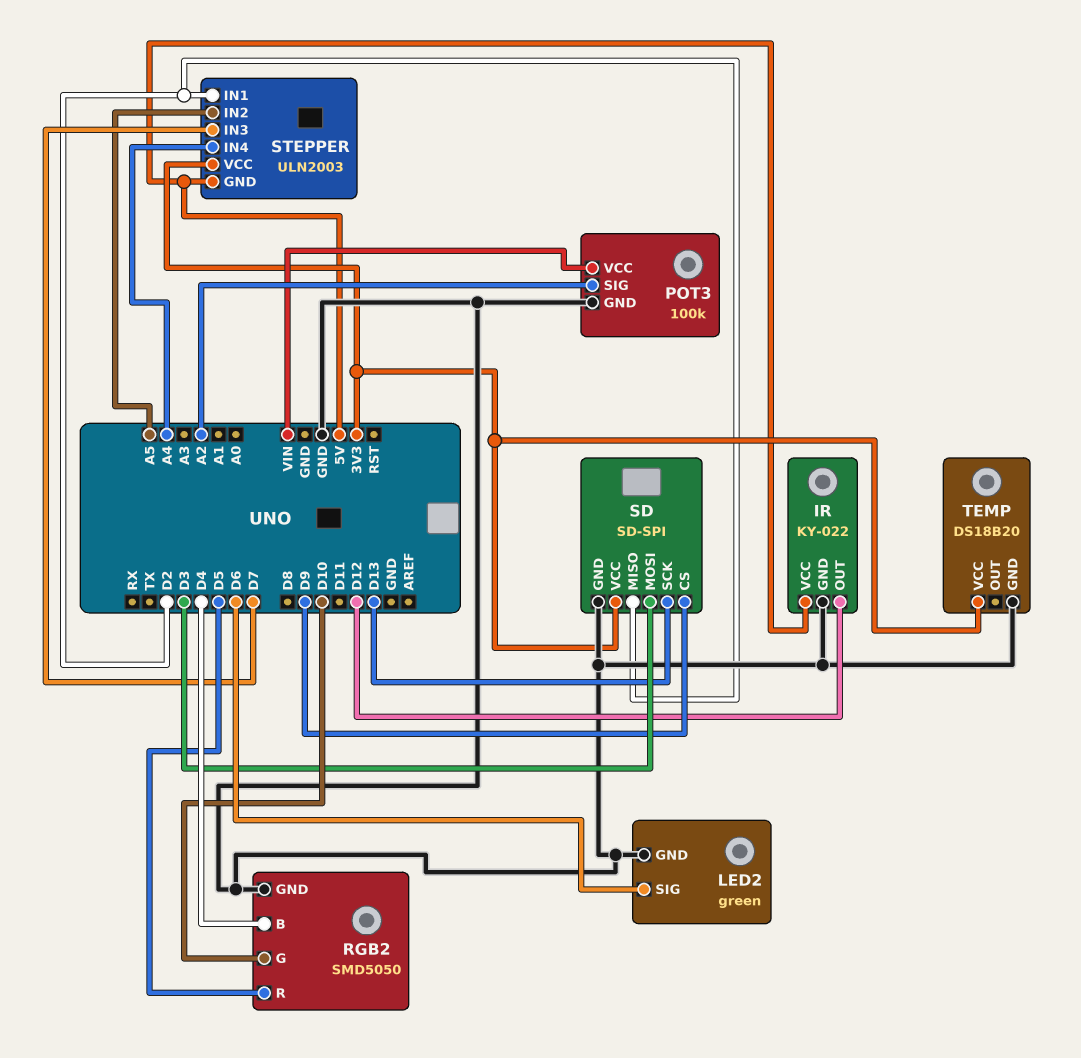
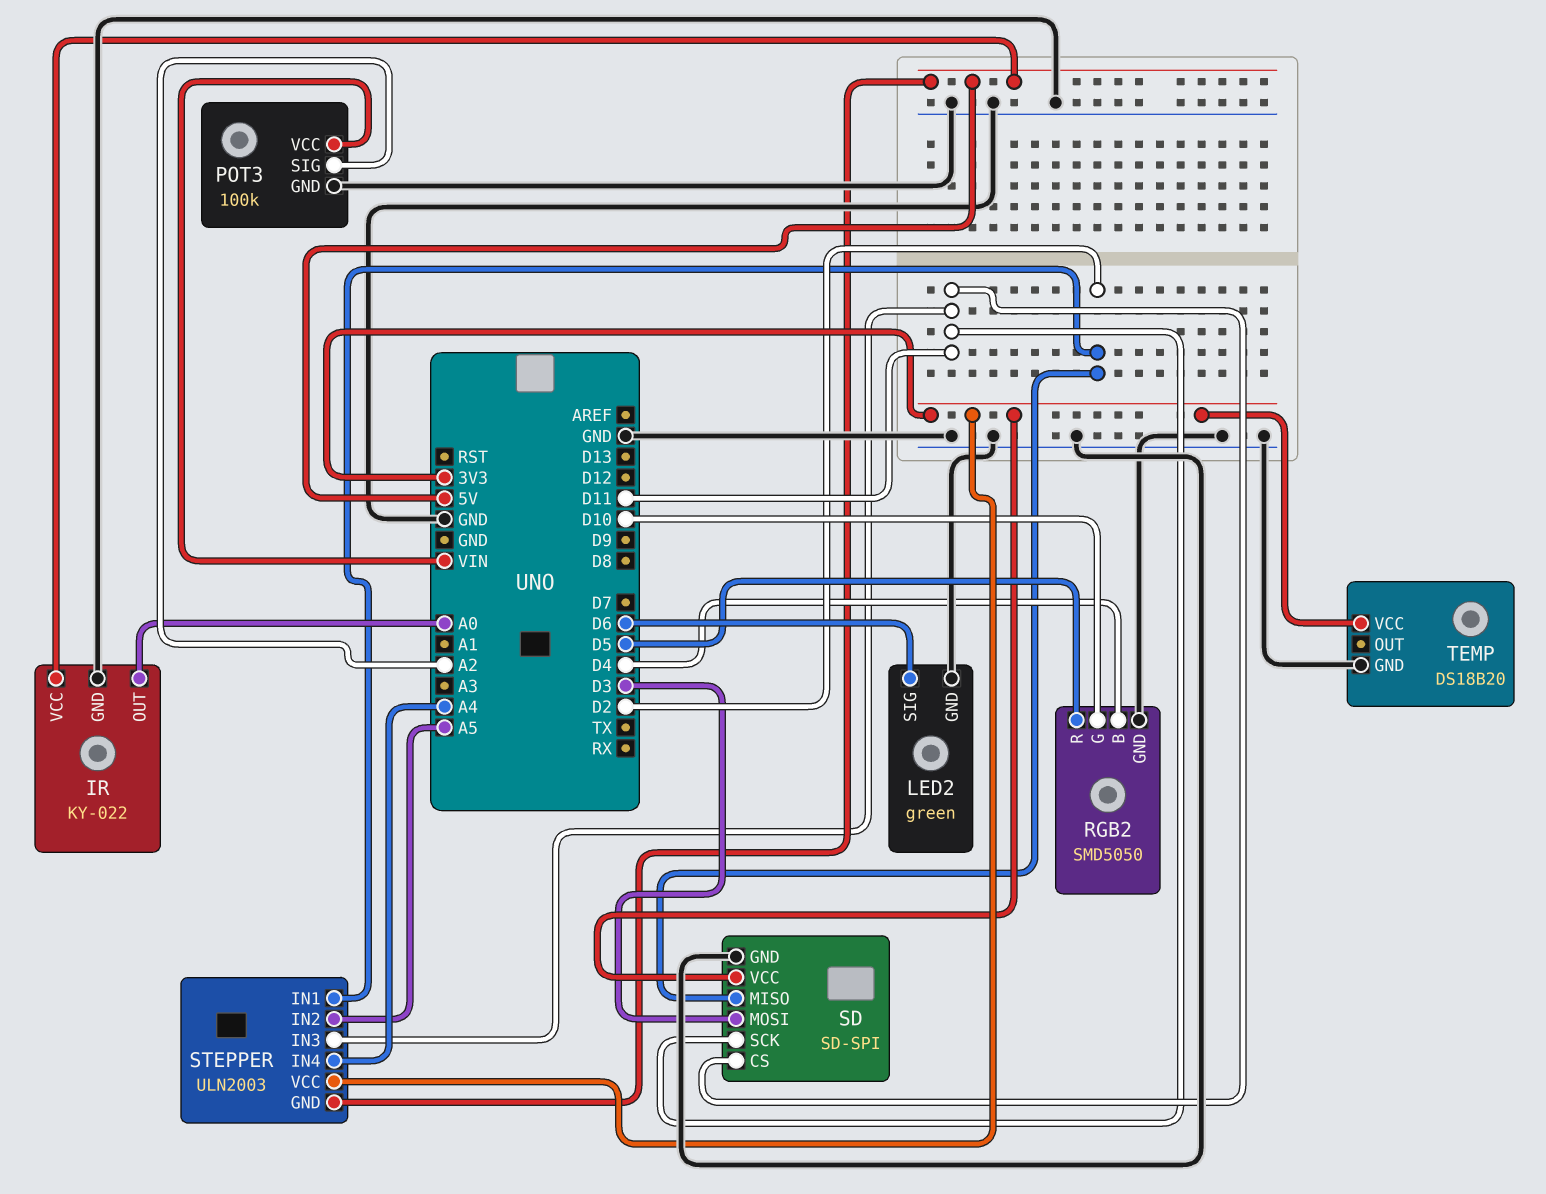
IR pin OUT: D12 -> A0
SD pin CS: D9 -> D11
SD pin SCK: D13 -> D11
STEPPER pin IN3: D7 -> D11

